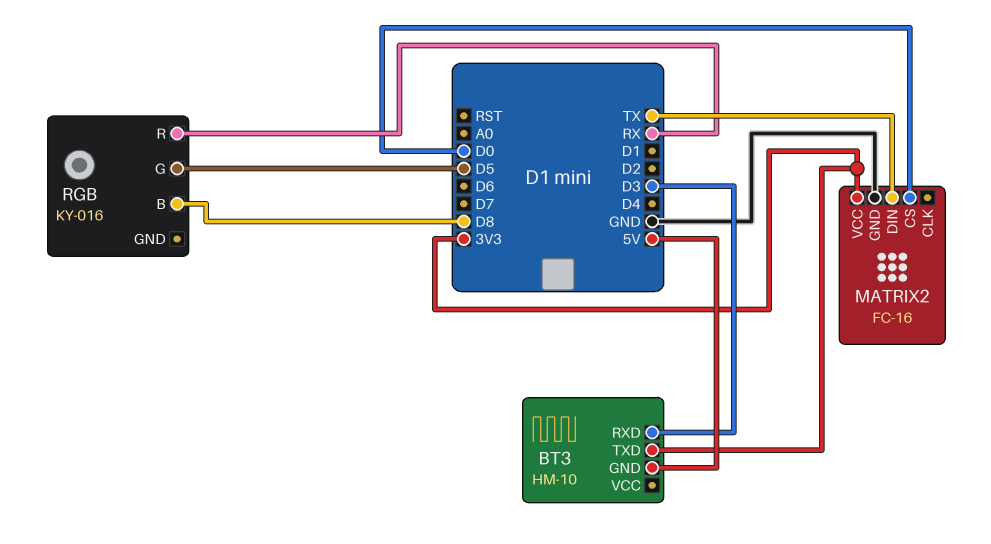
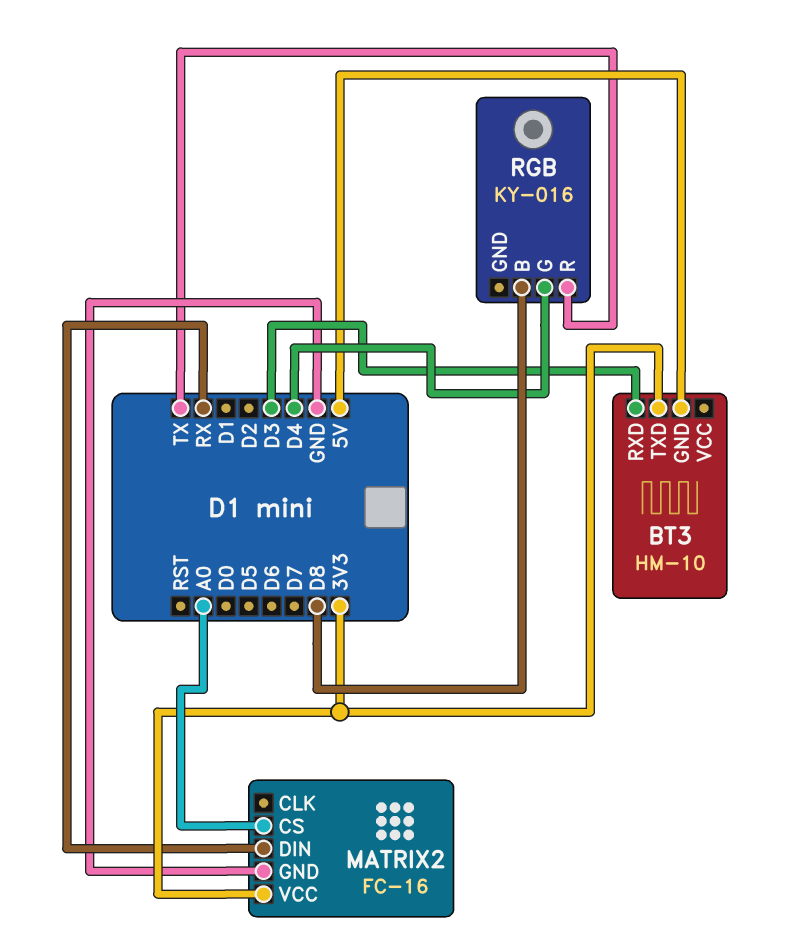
MATRIX2 pin CS: D0 -> A0
MATRIX2 pin DIN: TX -> RX
RGB pin G: D5 -> D4
RGB pin R: RX -> TX

